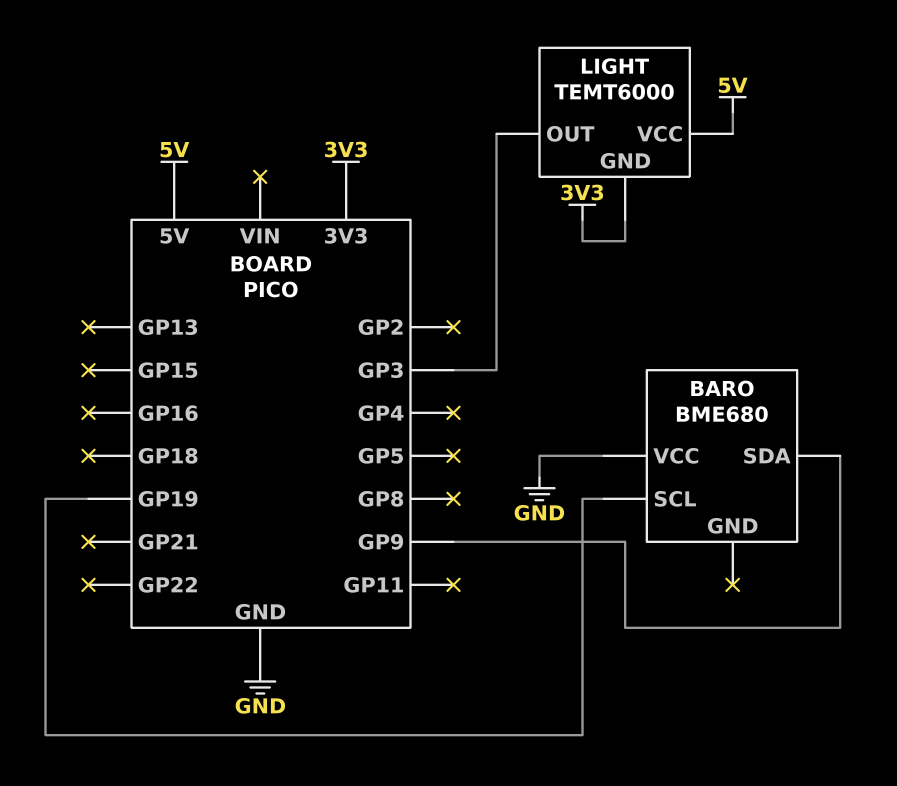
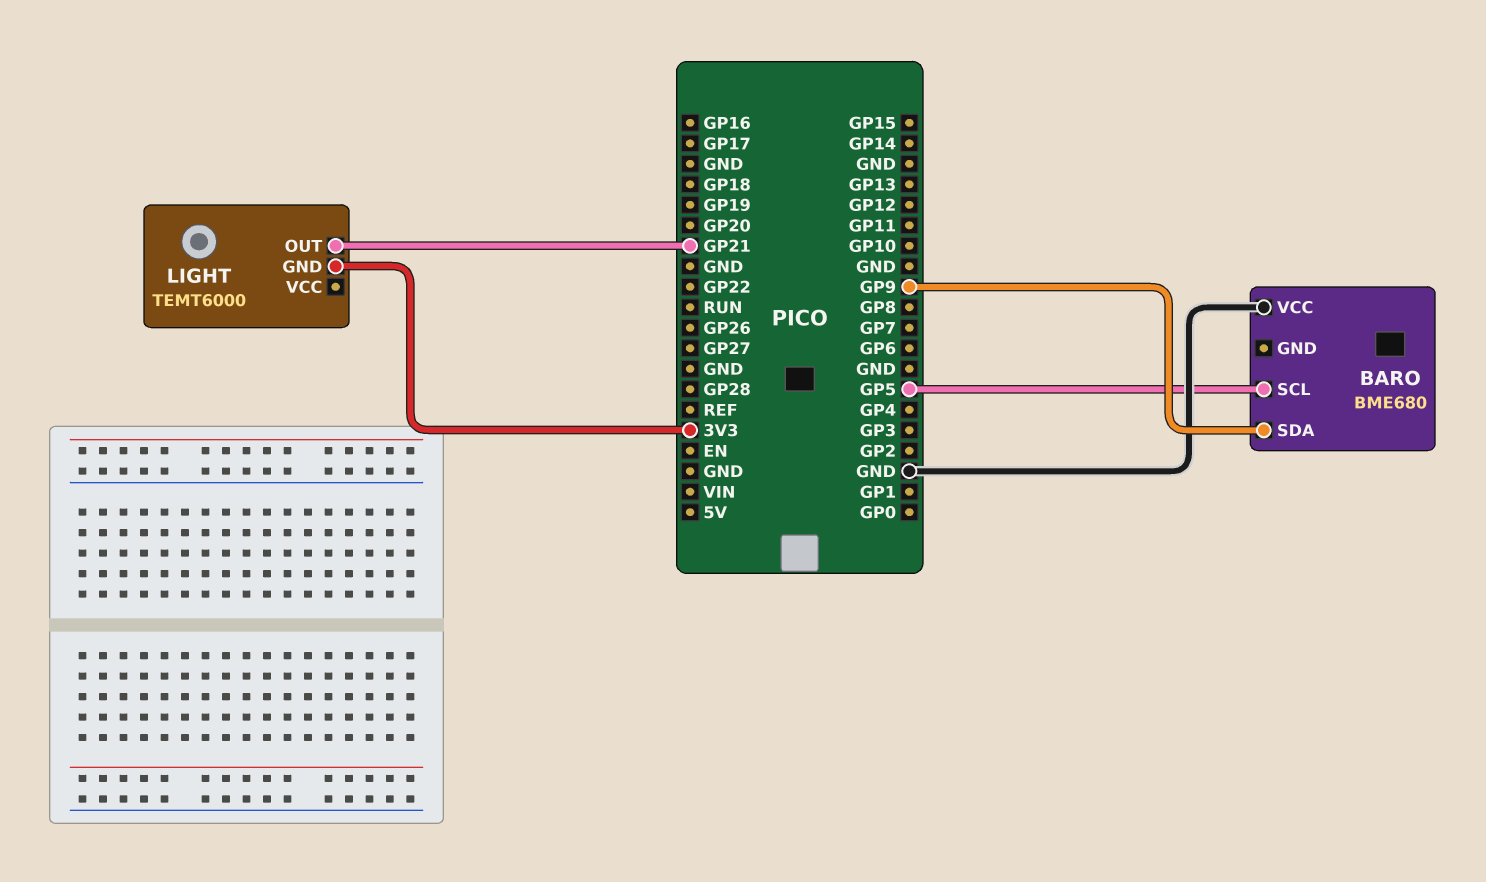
BARO pin SCL: GP19 -> GP5
LIGHT pin OUT: GP3 -> GP21
LIGHT pin VCC: 5V -> none

